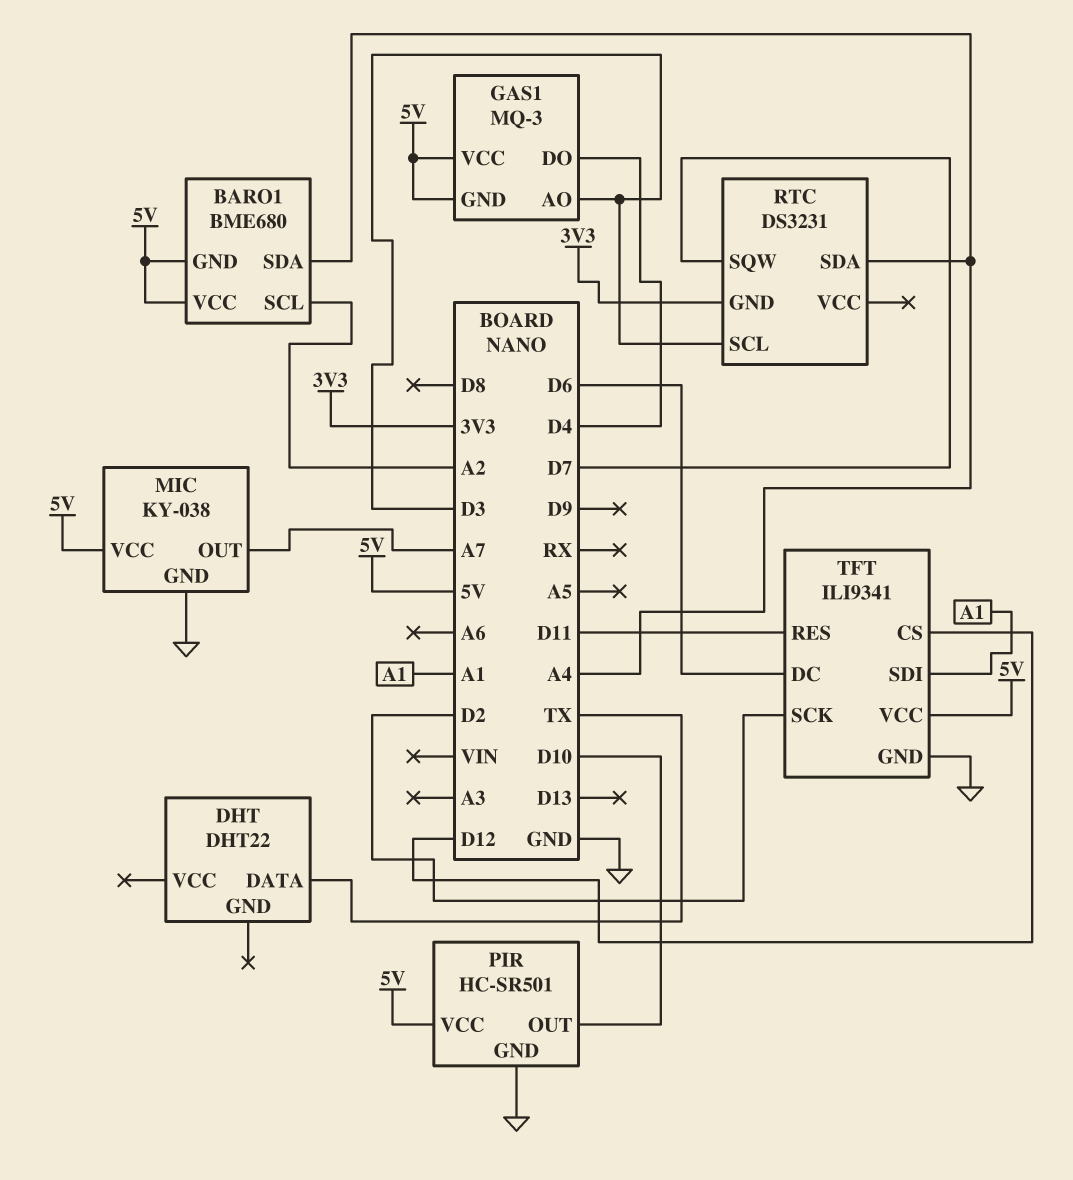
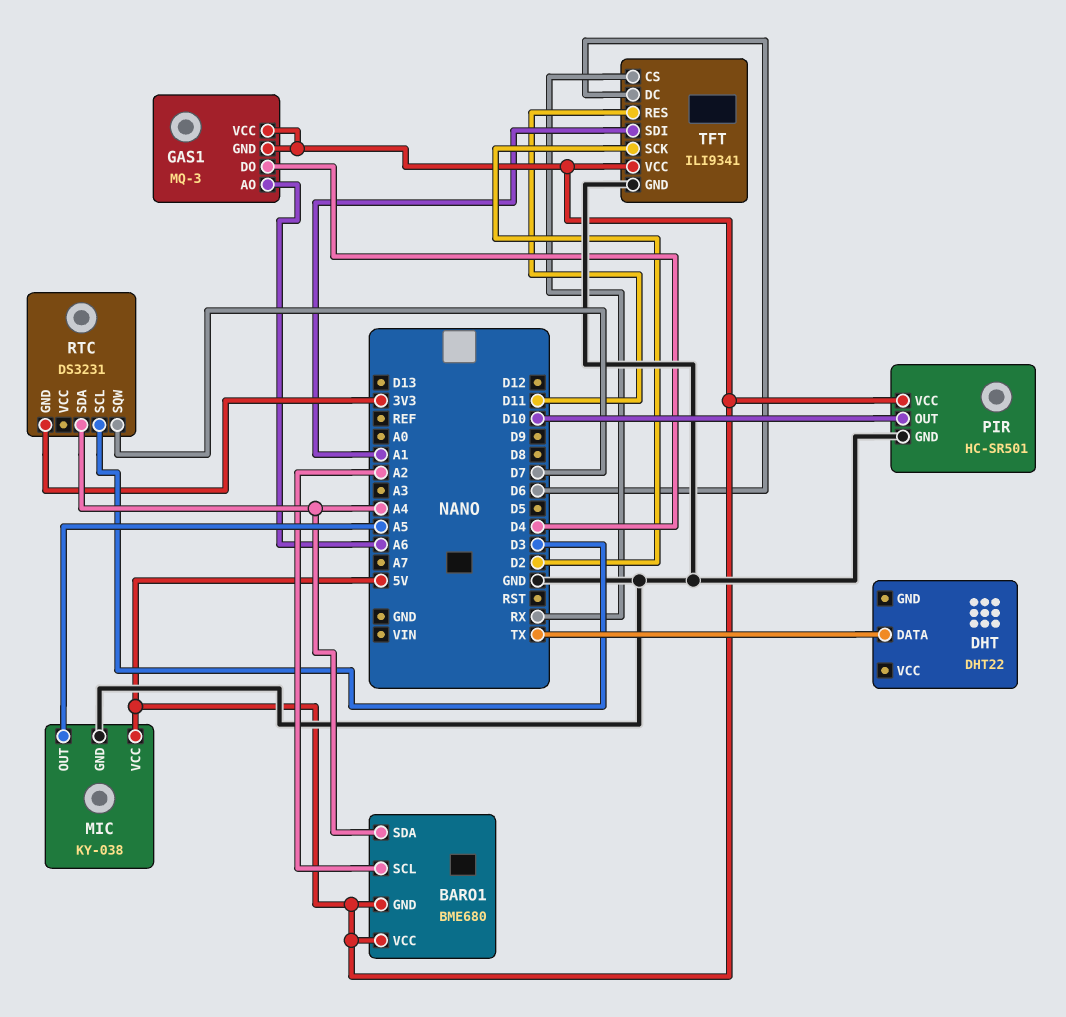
GAS1 pin AO: D3 -> A6
MIC pin OUT: A7 -> A5
TFT pin CS: D12 -> RX

